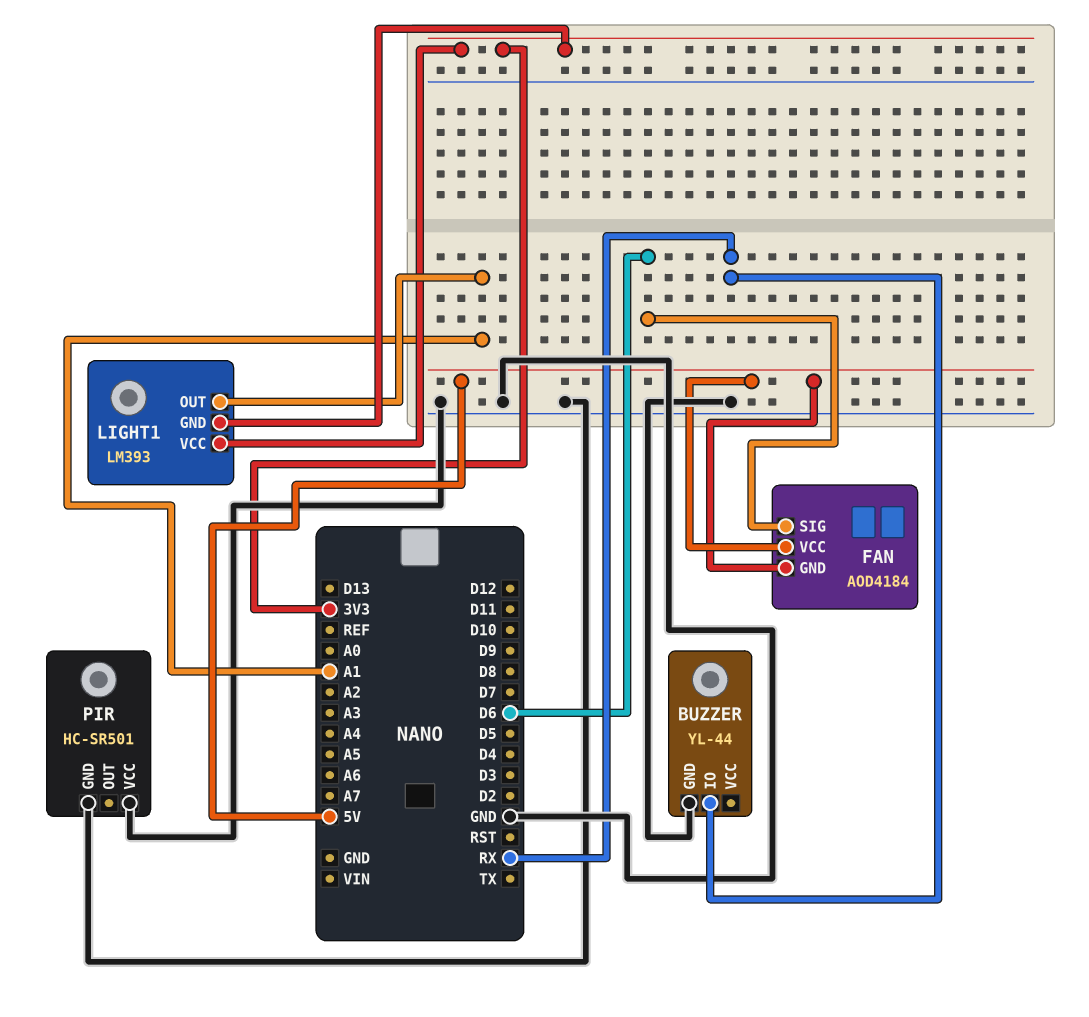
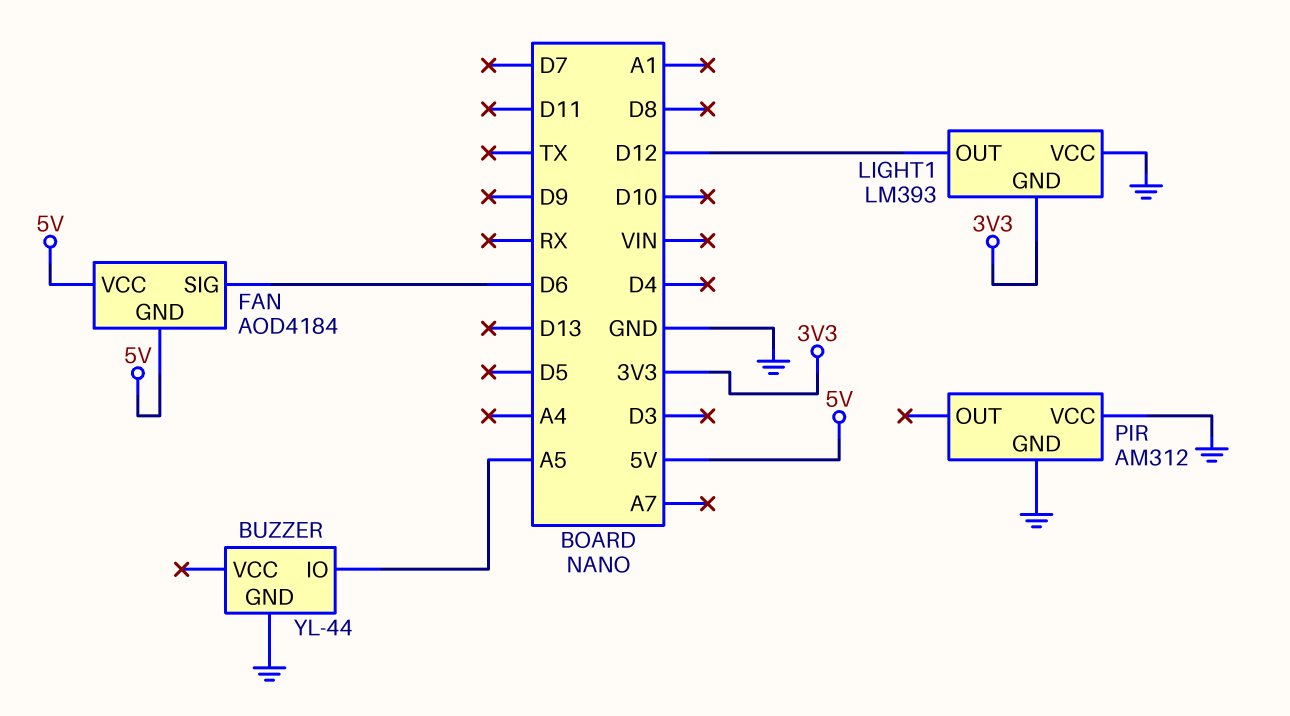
BUZZER pin IO: RX -> A5
LIGHT1 pin OUT: A1 -> D12
LIGHT1 pin VCC: 3V3 -> GND
PIR: HC-SR501 -> AM312

